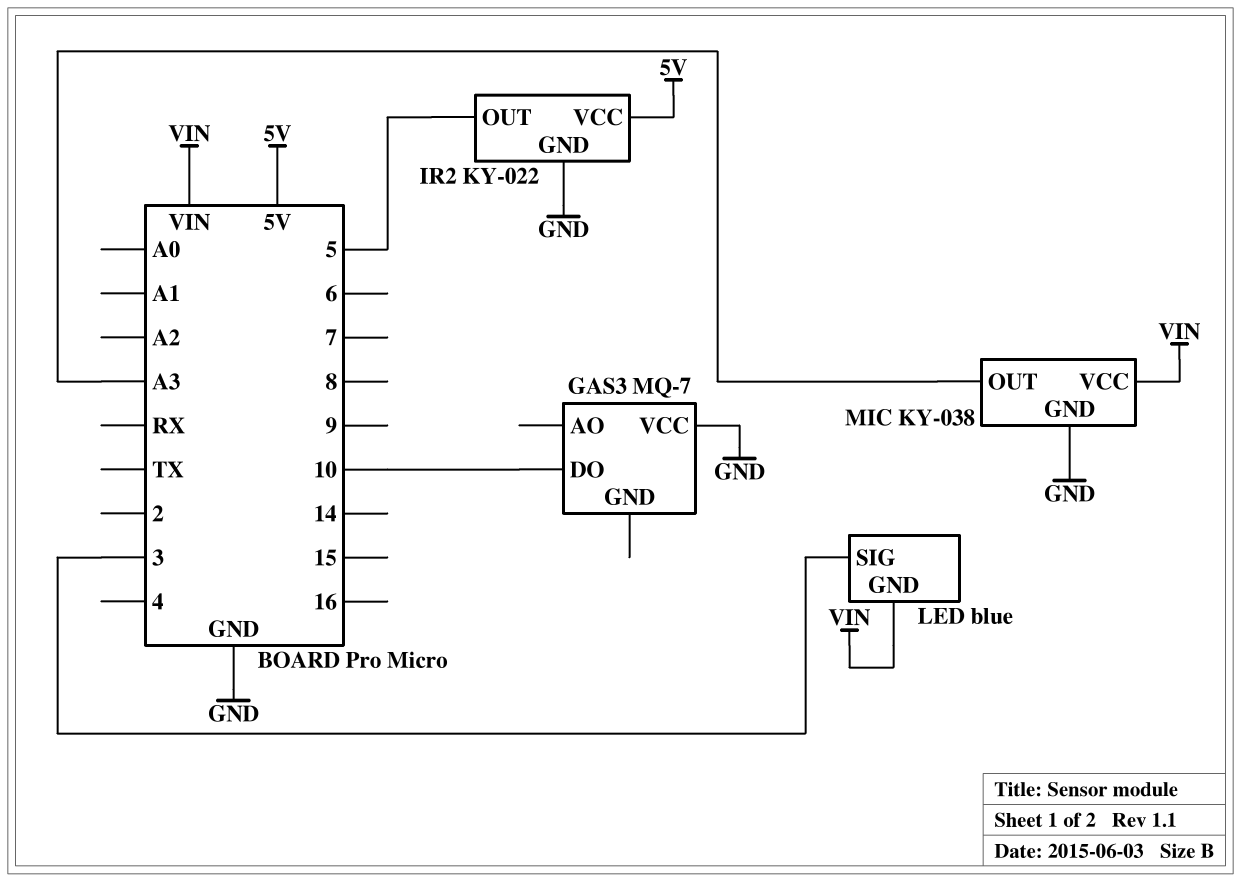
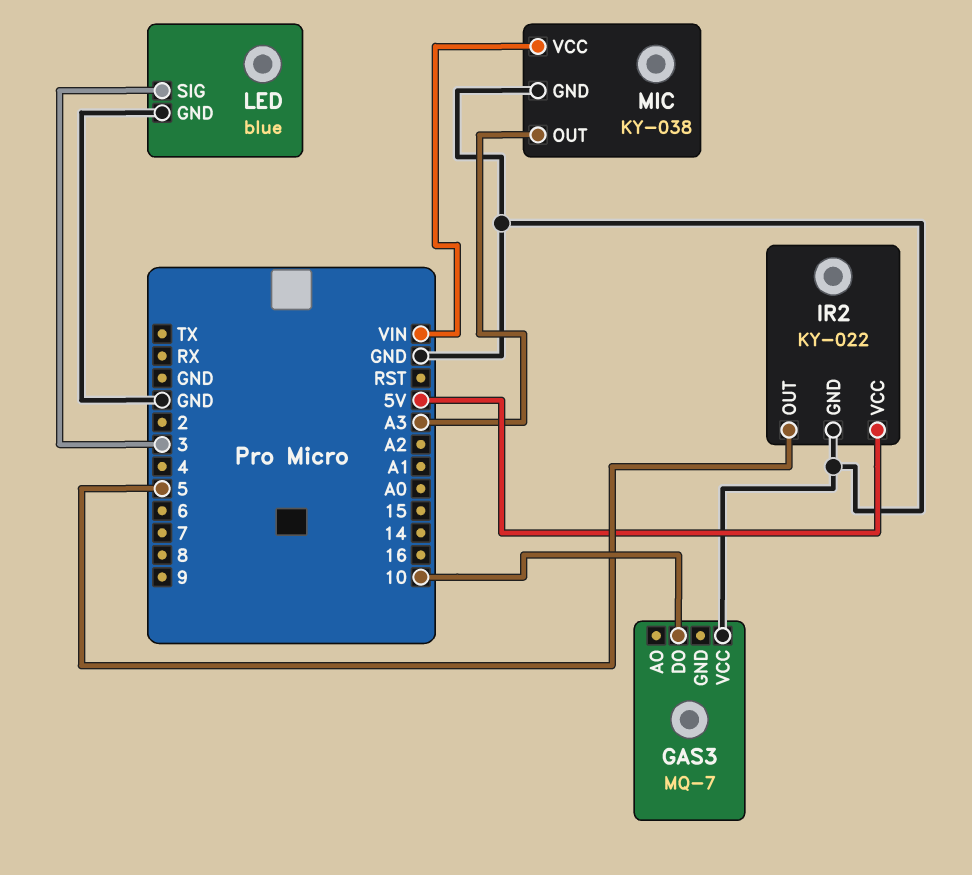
LED pin GND: VIN -> GND

